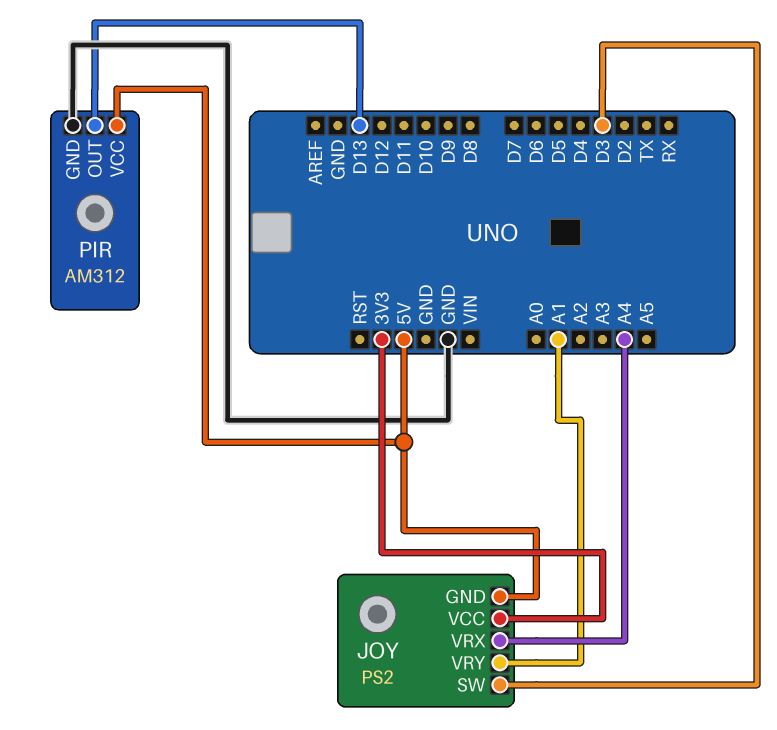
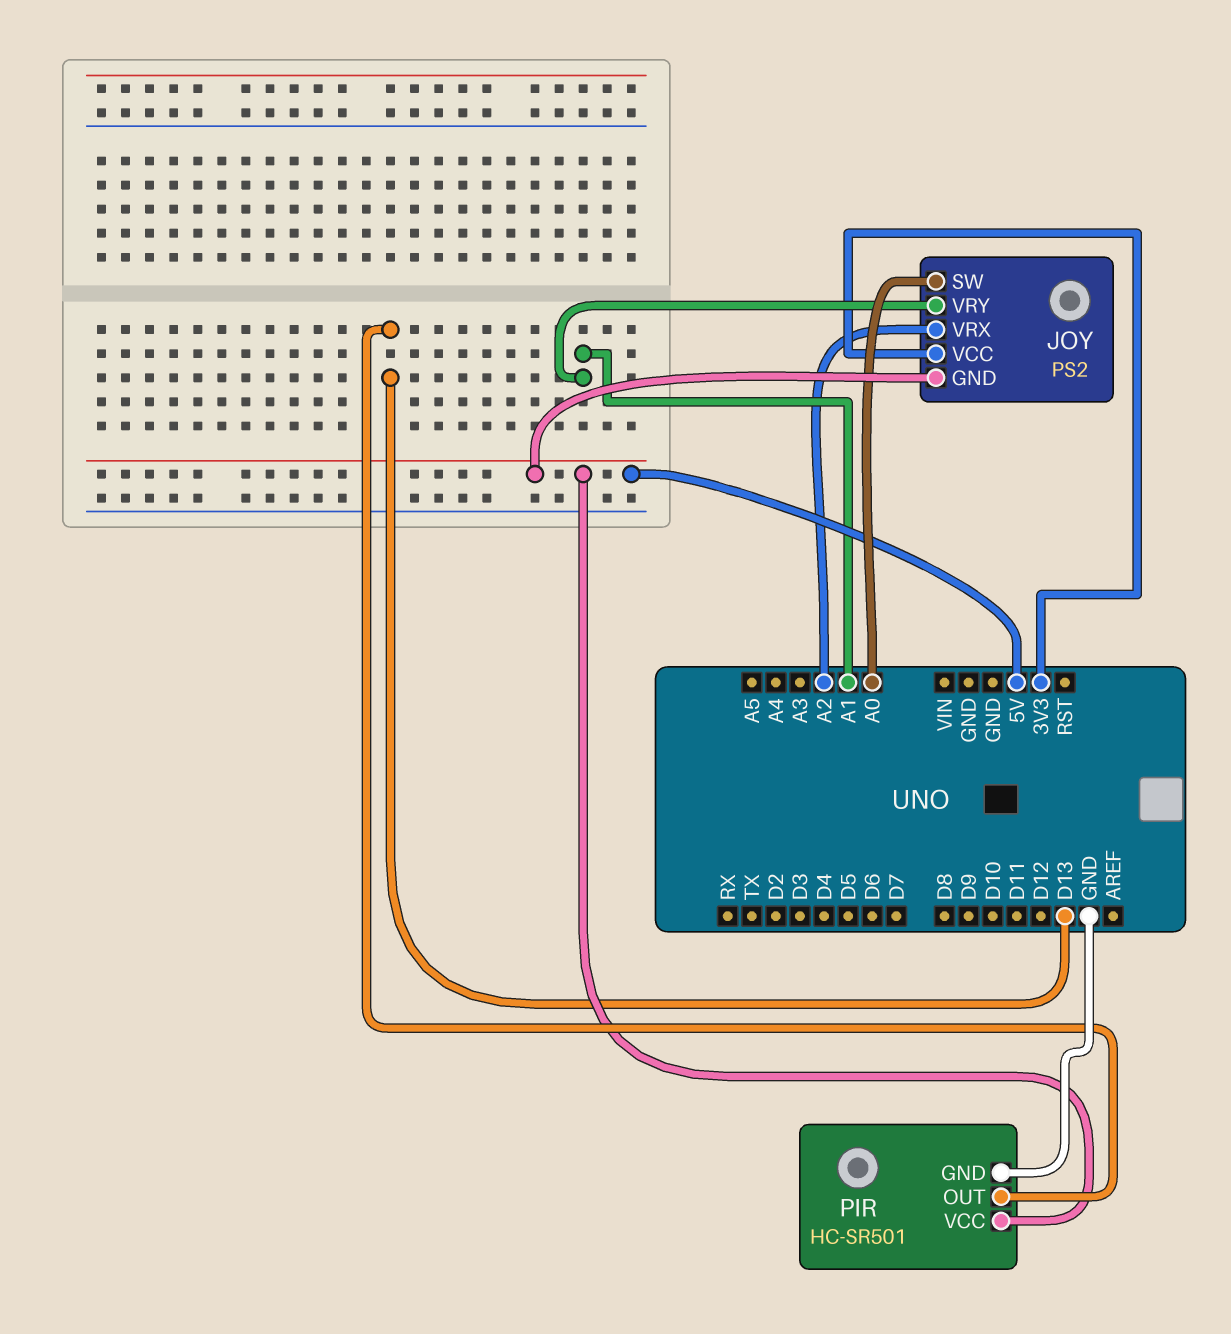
JOY pin SW: D3 -> A0
JOY pin VRX: A4 -> A2
PIR: AM312 -> HC-SR501

